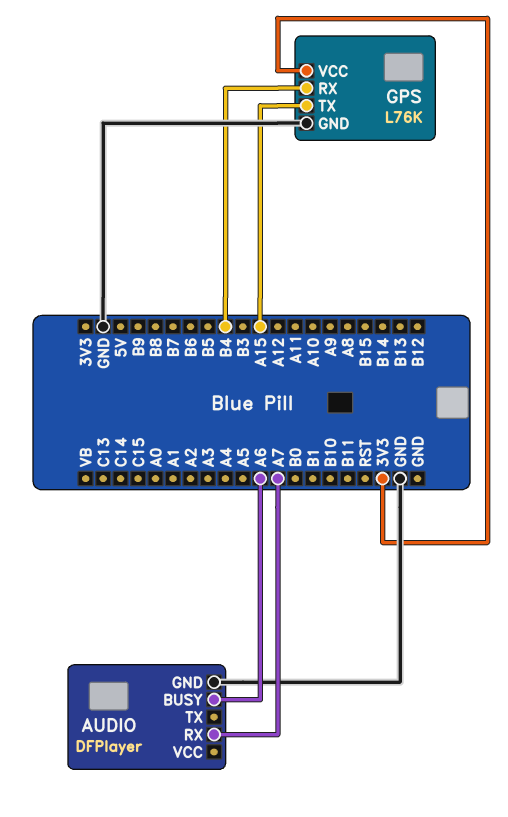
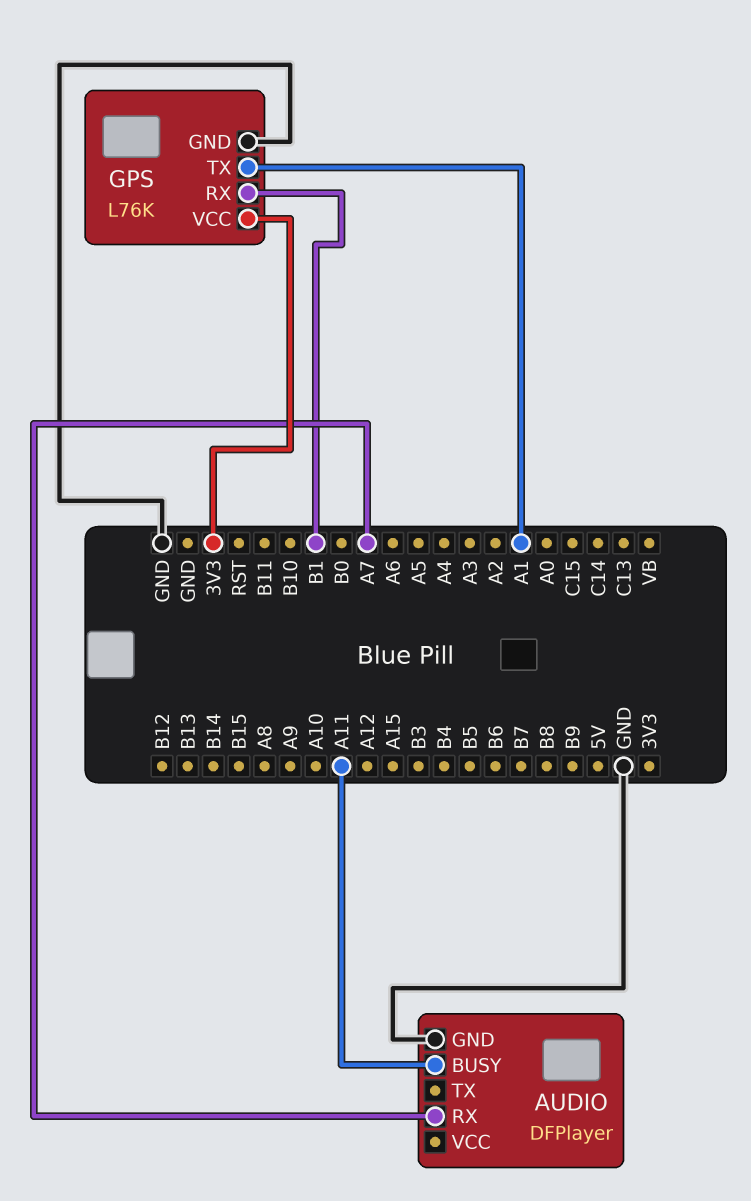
AUDIO pin BUSY: A6 -> A11
GPS pin RX: B4 -> B1
GPS pin TX: A15 -> A1

